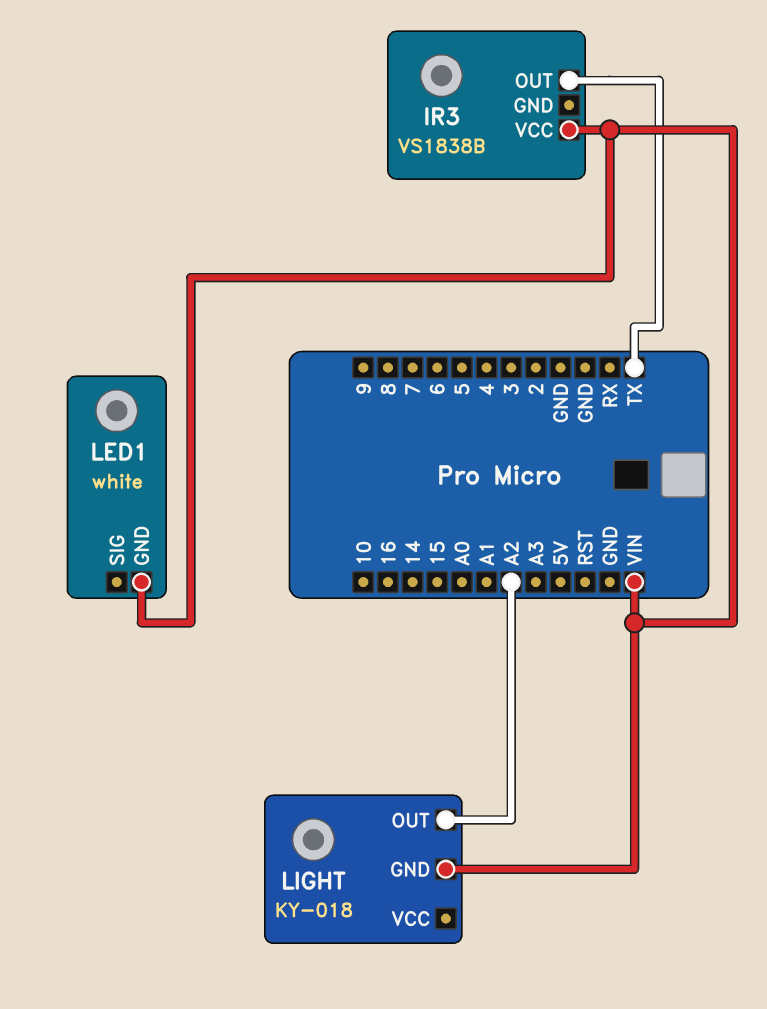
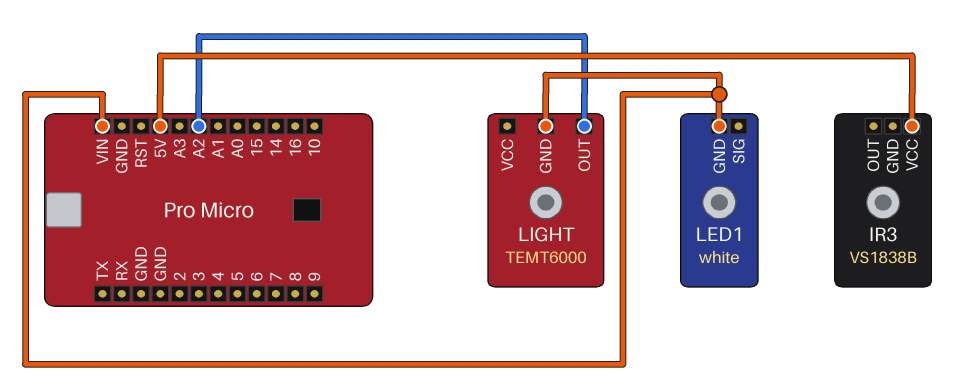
IR3 pin OUT: TX -> none
IR3 pin VCC: VIN -> 5V
LIGHT: KY-018 -> TEMT6000

